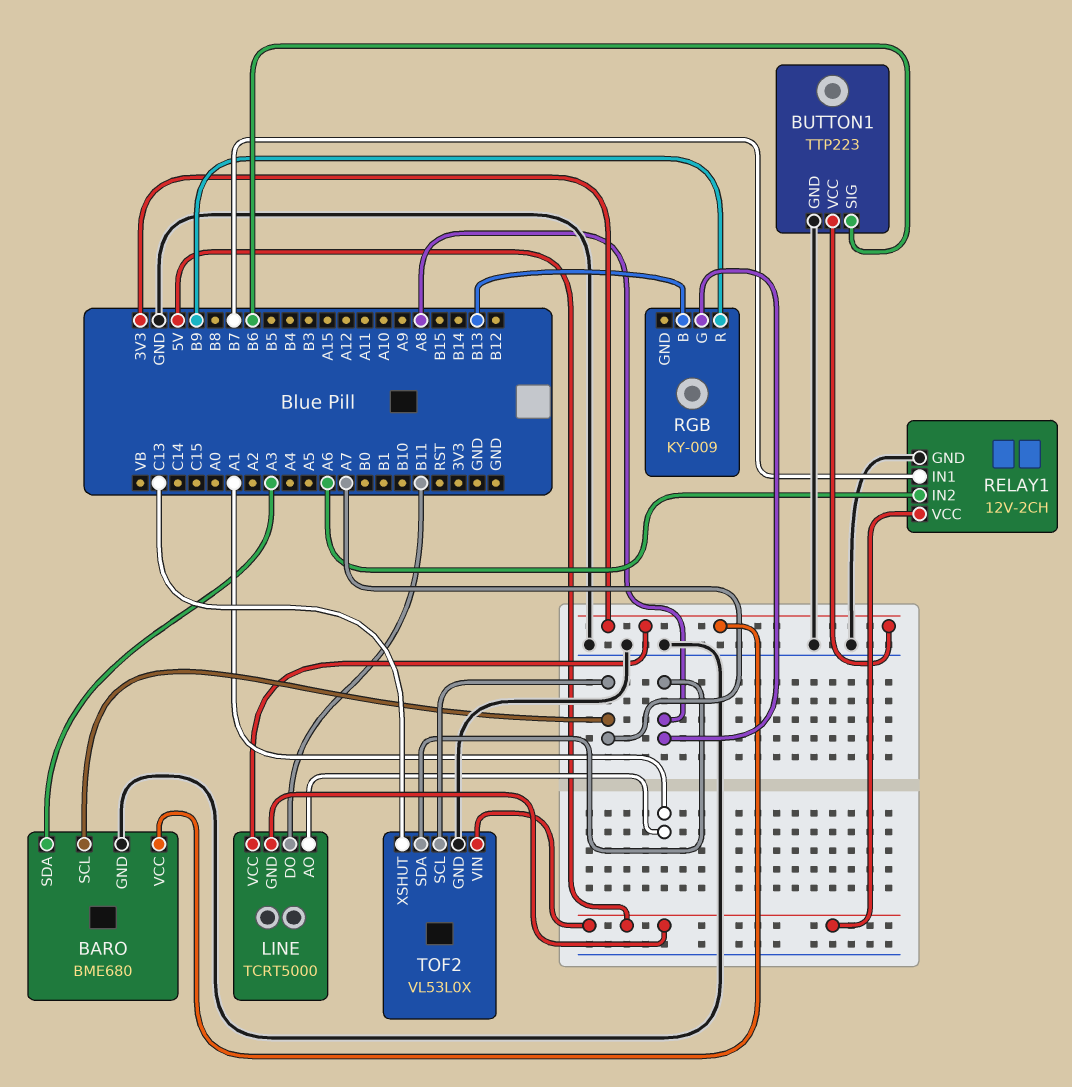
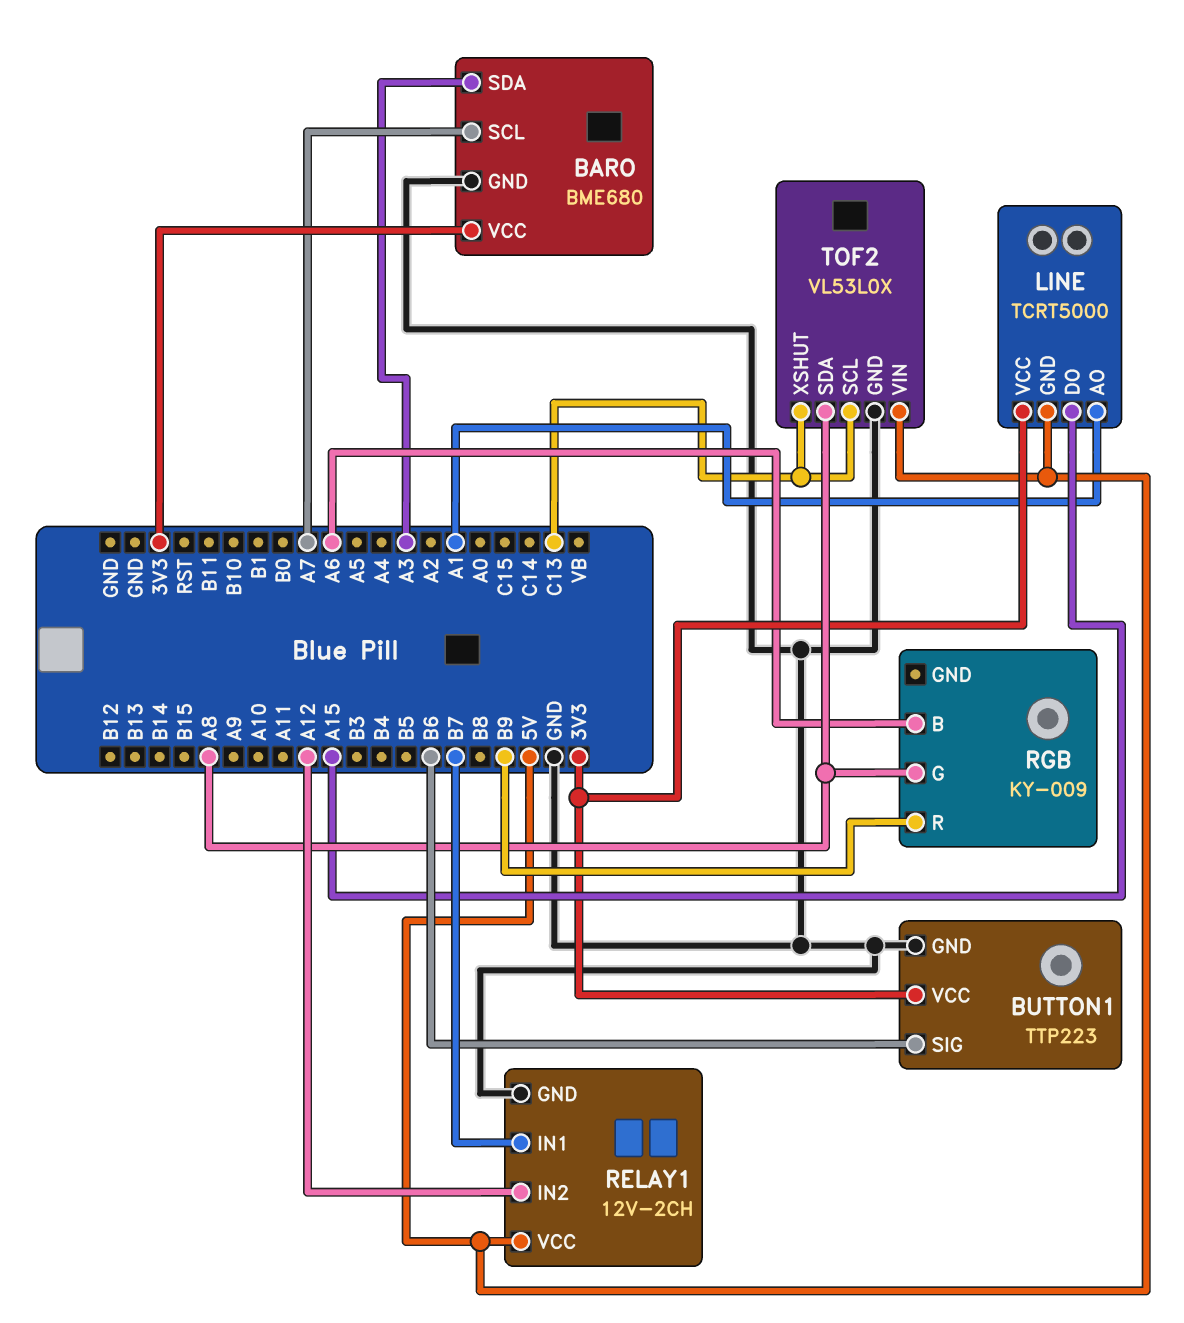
LINE pin DO: B11 -> A15
RELAY1 pin IN2: A6 -> A12
RGB pin B: B13 -> A6
TOF2 pin SCL: A7 -> C13

